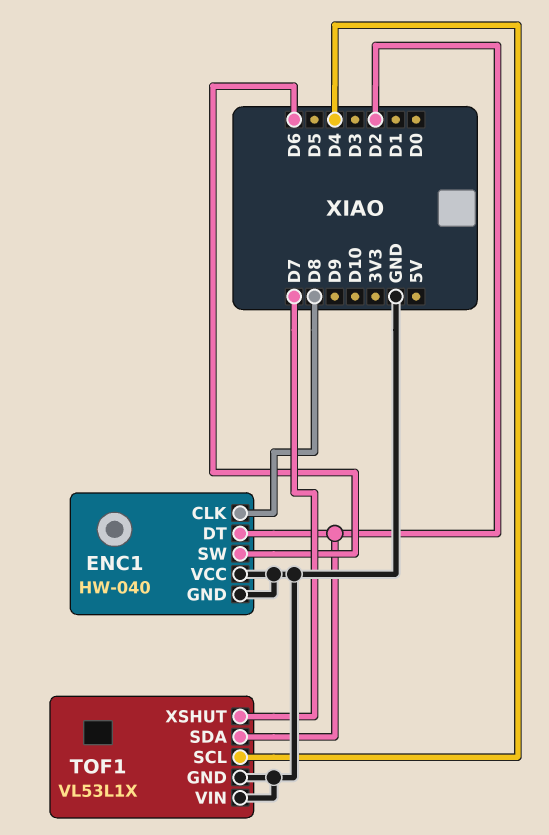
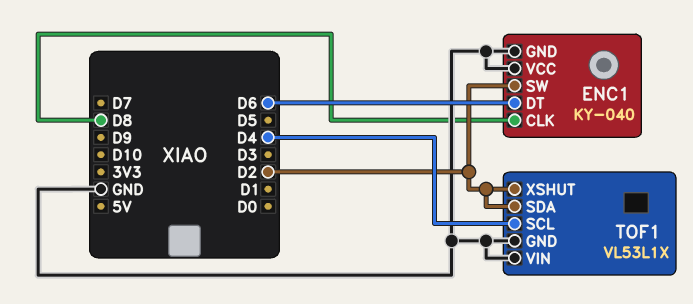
ENC1: HW-040 -> KY-040
ENC1 pin DT: D2 -> D6
ENC1 pin SW: D6 -> D2
TOF1 pin XSHUT: D7 -> D2

